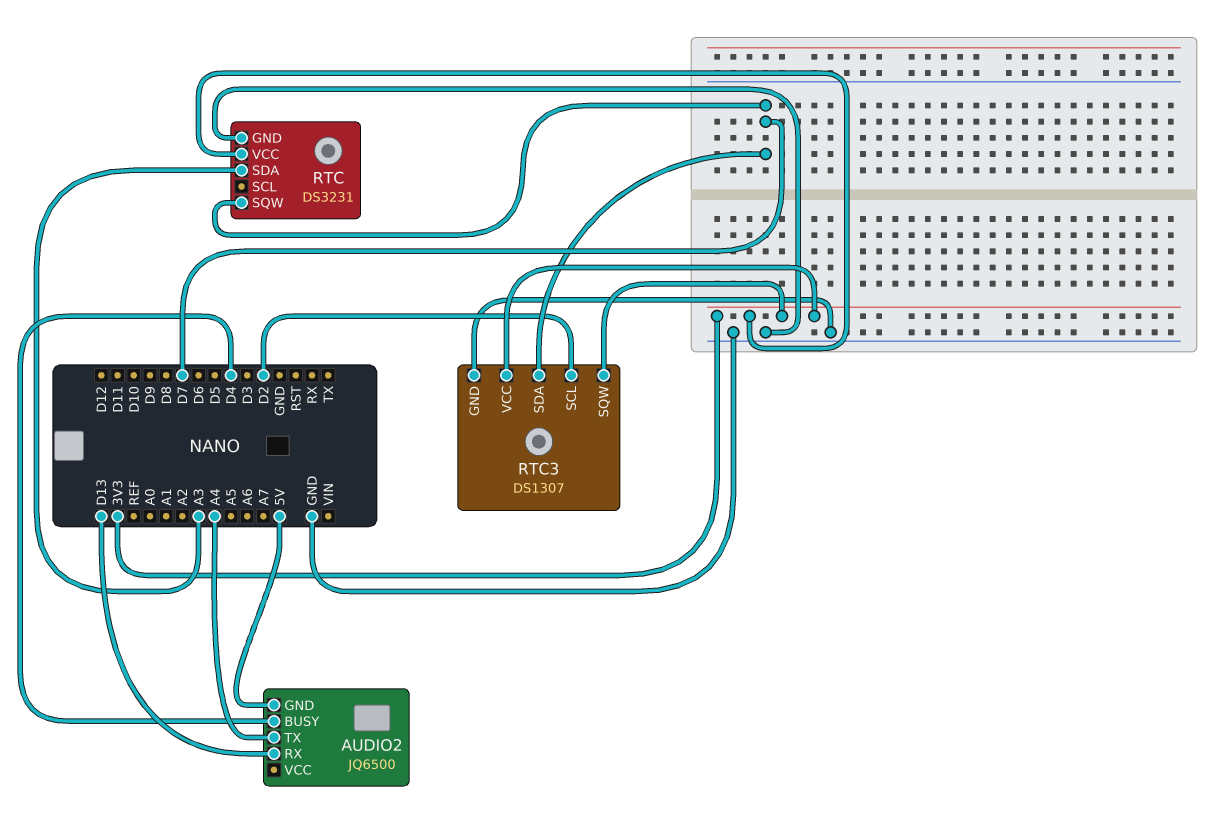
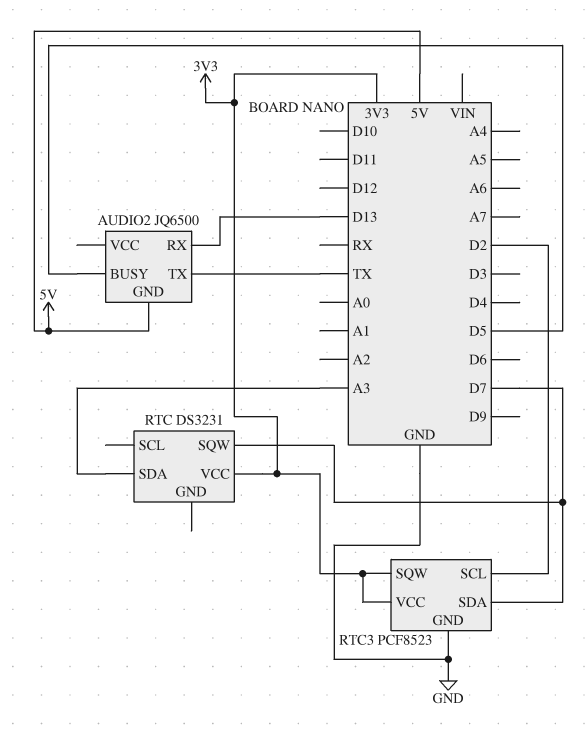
AUDIO2 pin BUSY: D4 -> D5
AUDIO2 pin TX: A4 -> TX
RTC pin GND: GND -> none
RTC3: DS1307 -> PCF8523

